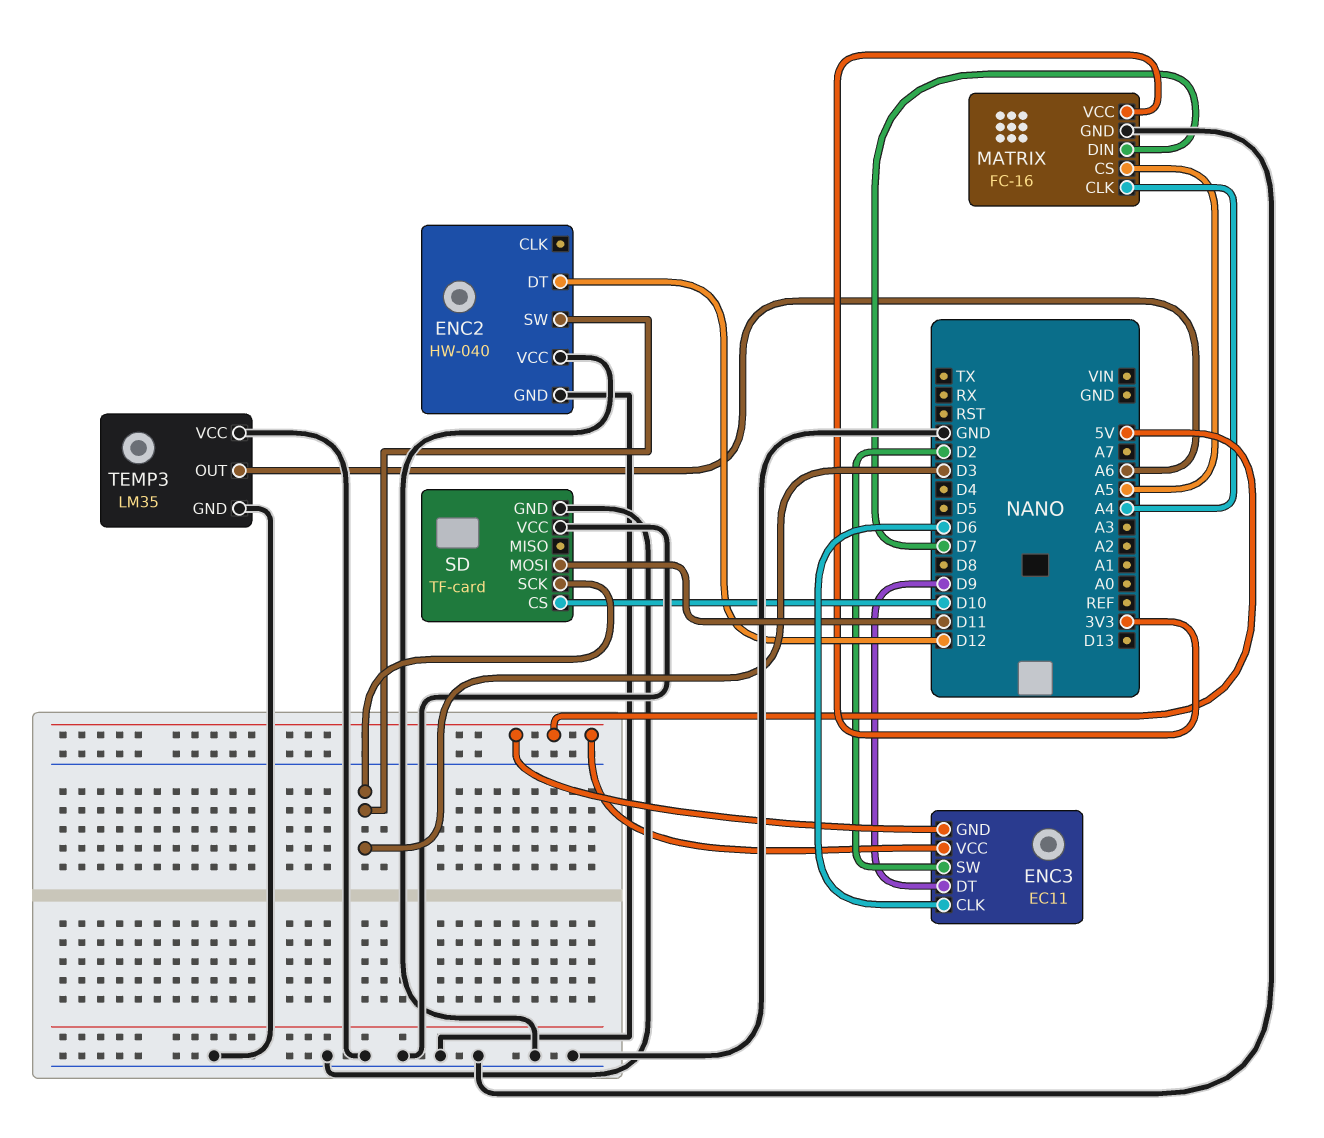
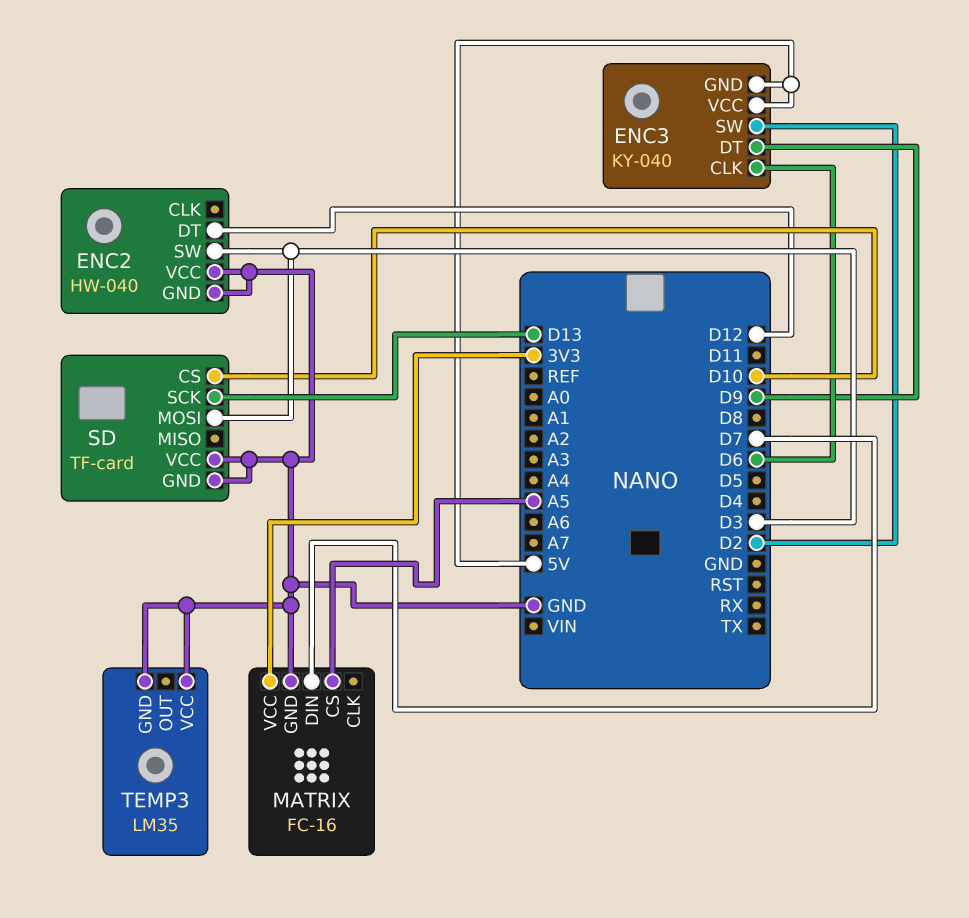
ENC3: EC11 -> KY-040
MATRIX pin CLK: A4 -> none
SD pin MOSI: D11 -> D3
SD pin SCK: D3 -> D13
TEMP3 pin OUT: A6 -> none

